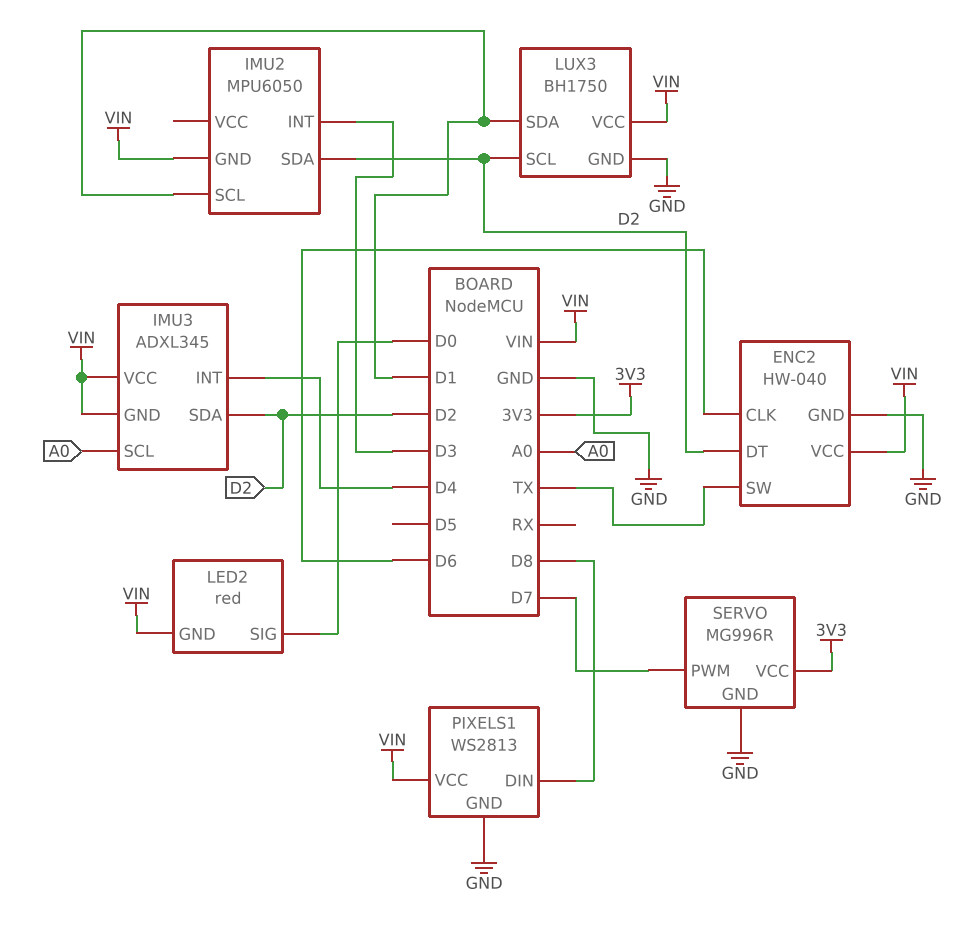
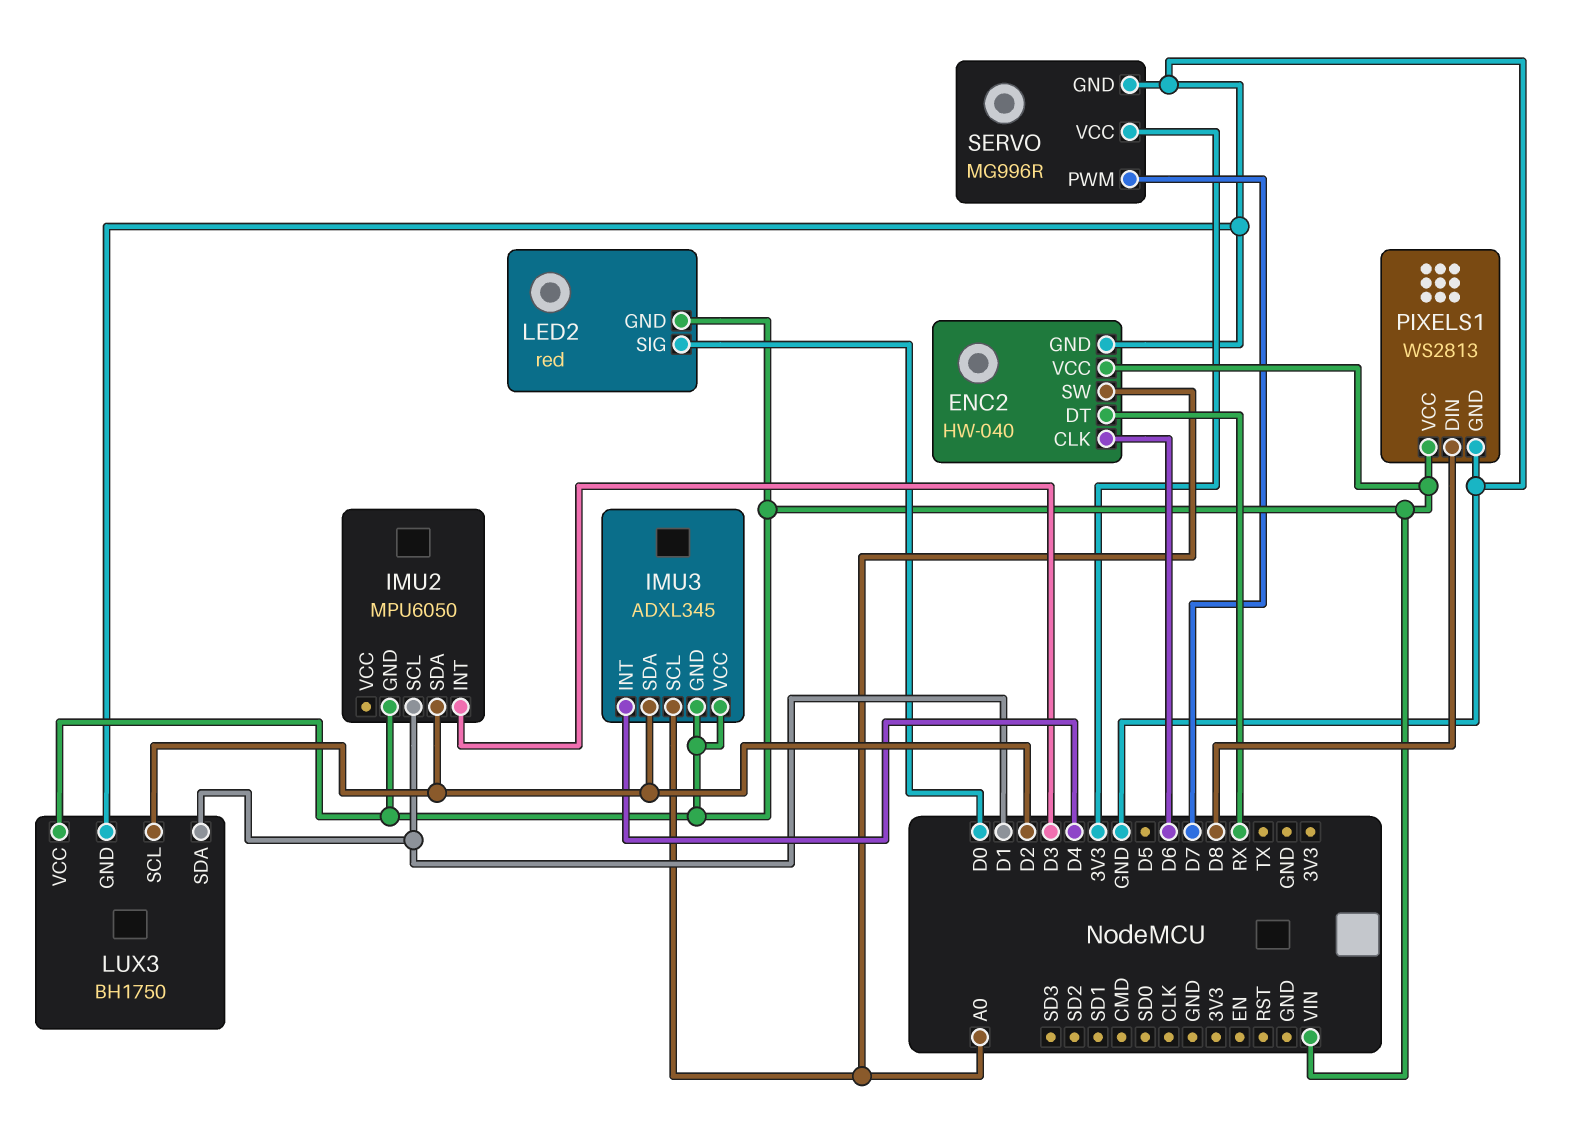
ENC2 pin DT: D2 -> RX
ENC2 pin SW: TX -> A0

